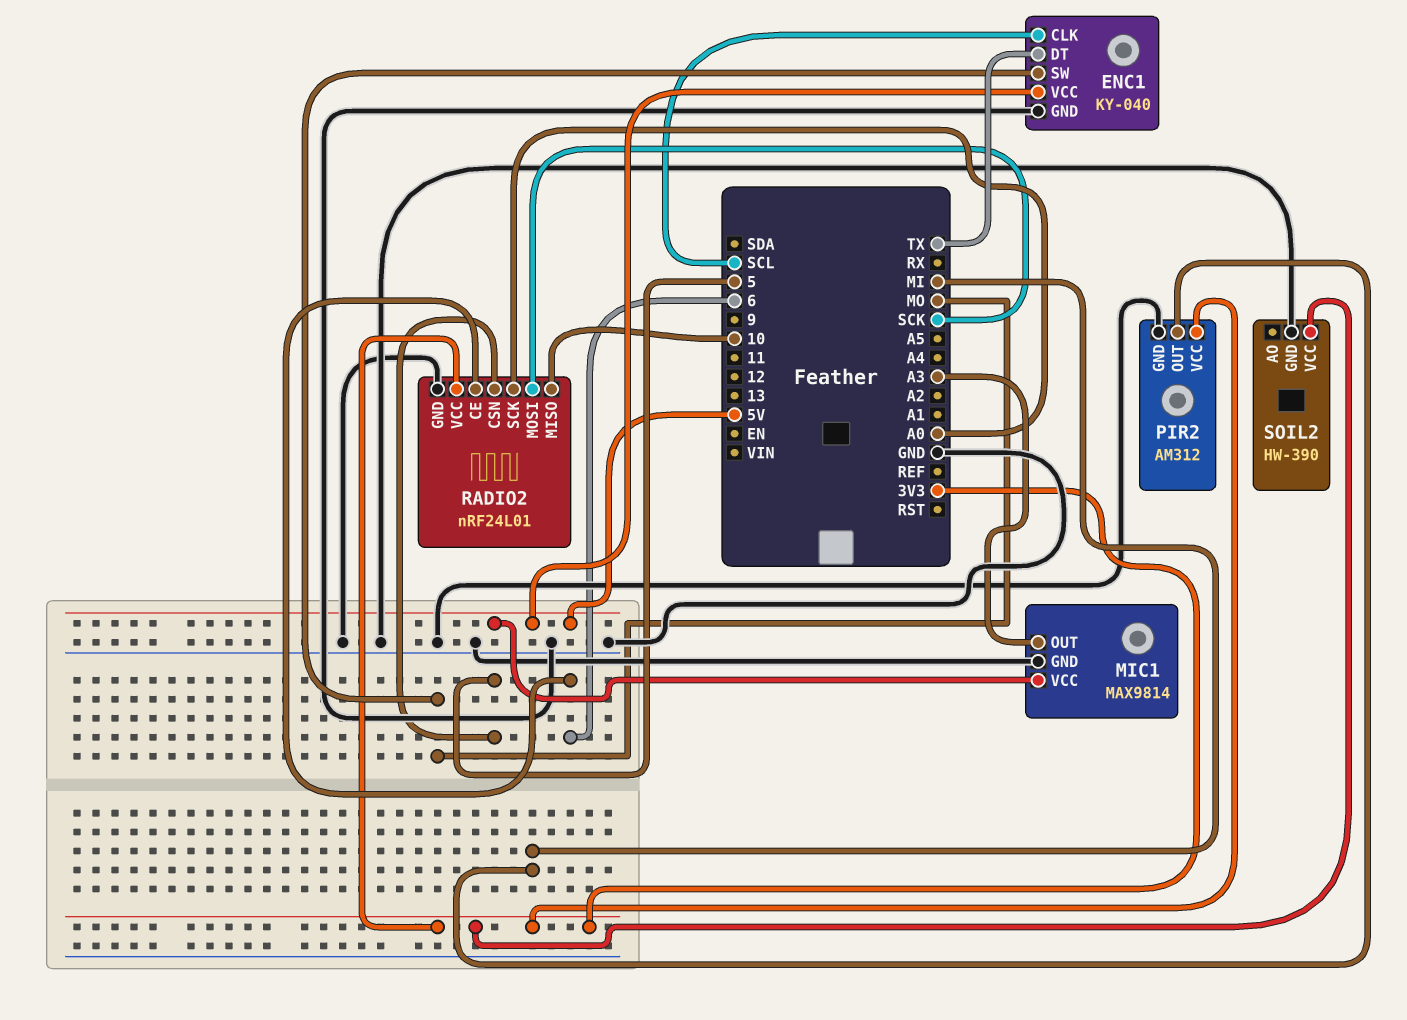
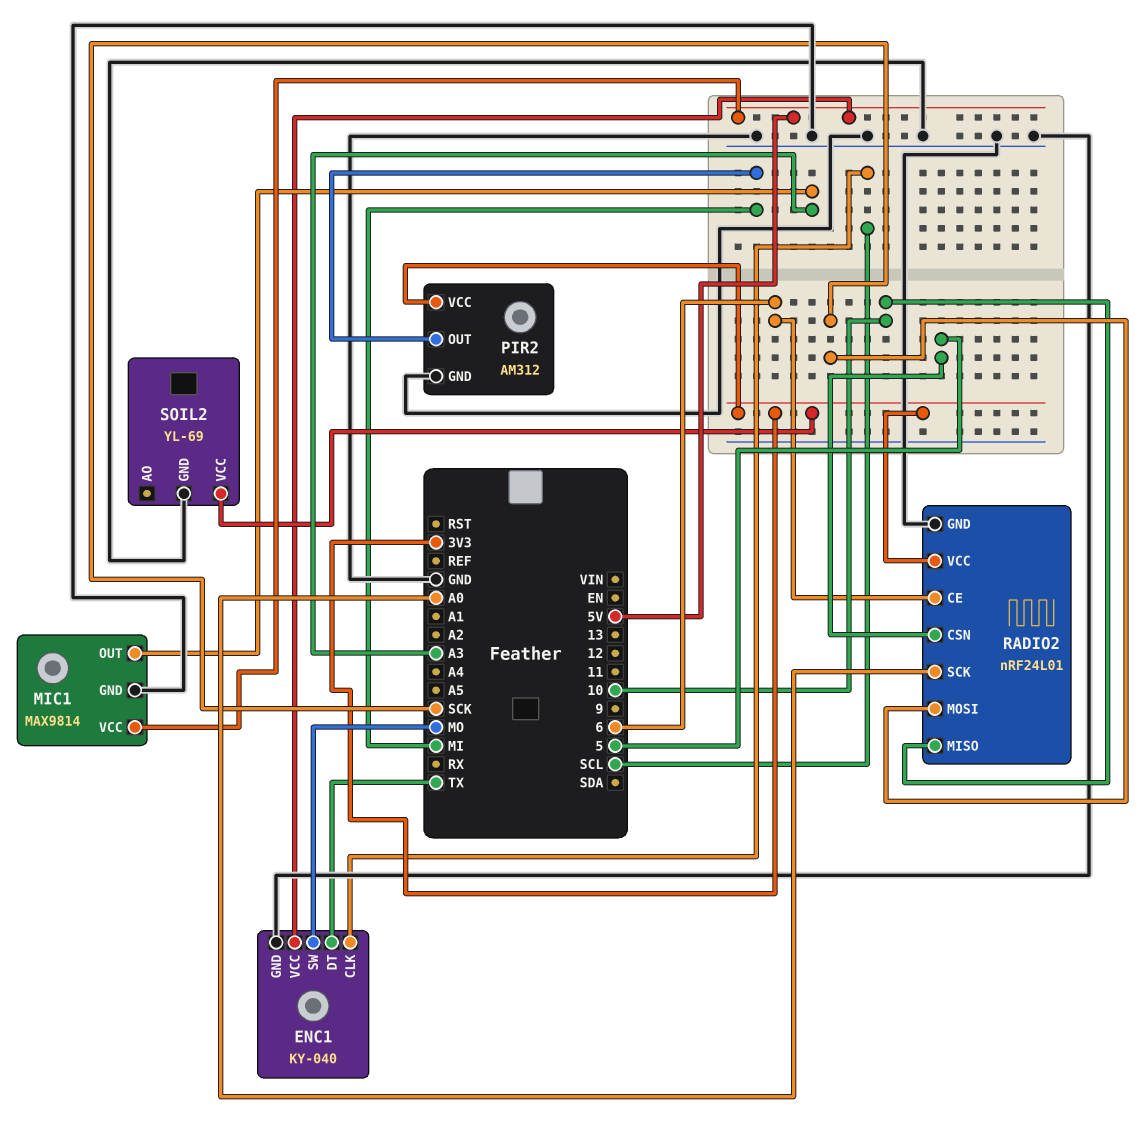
SOIL2: HW-390 -> YL-69

